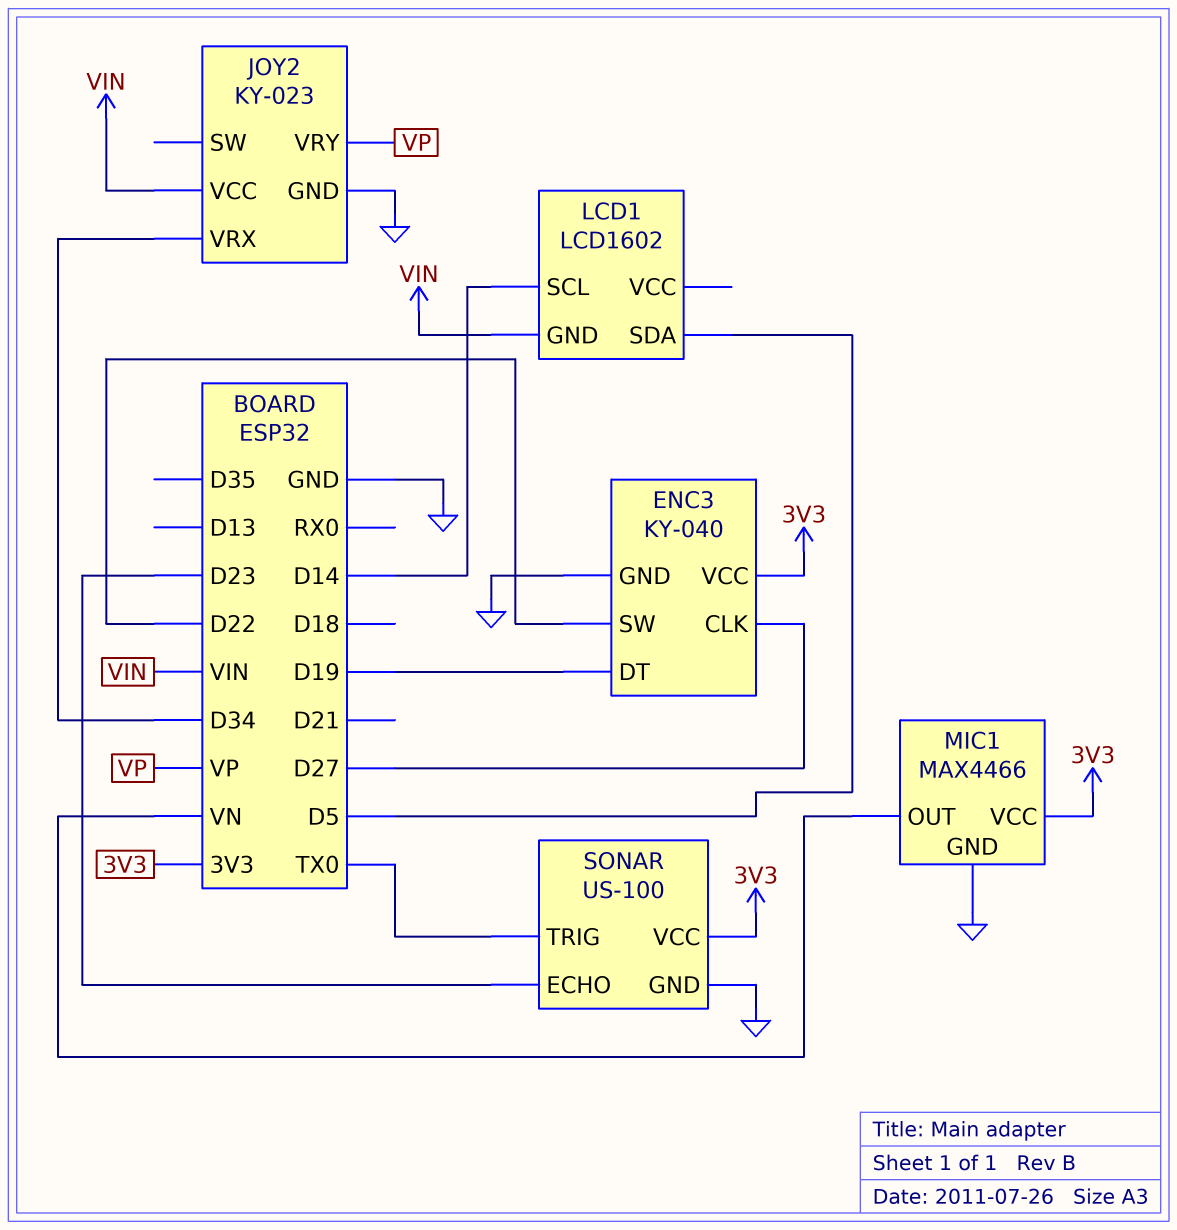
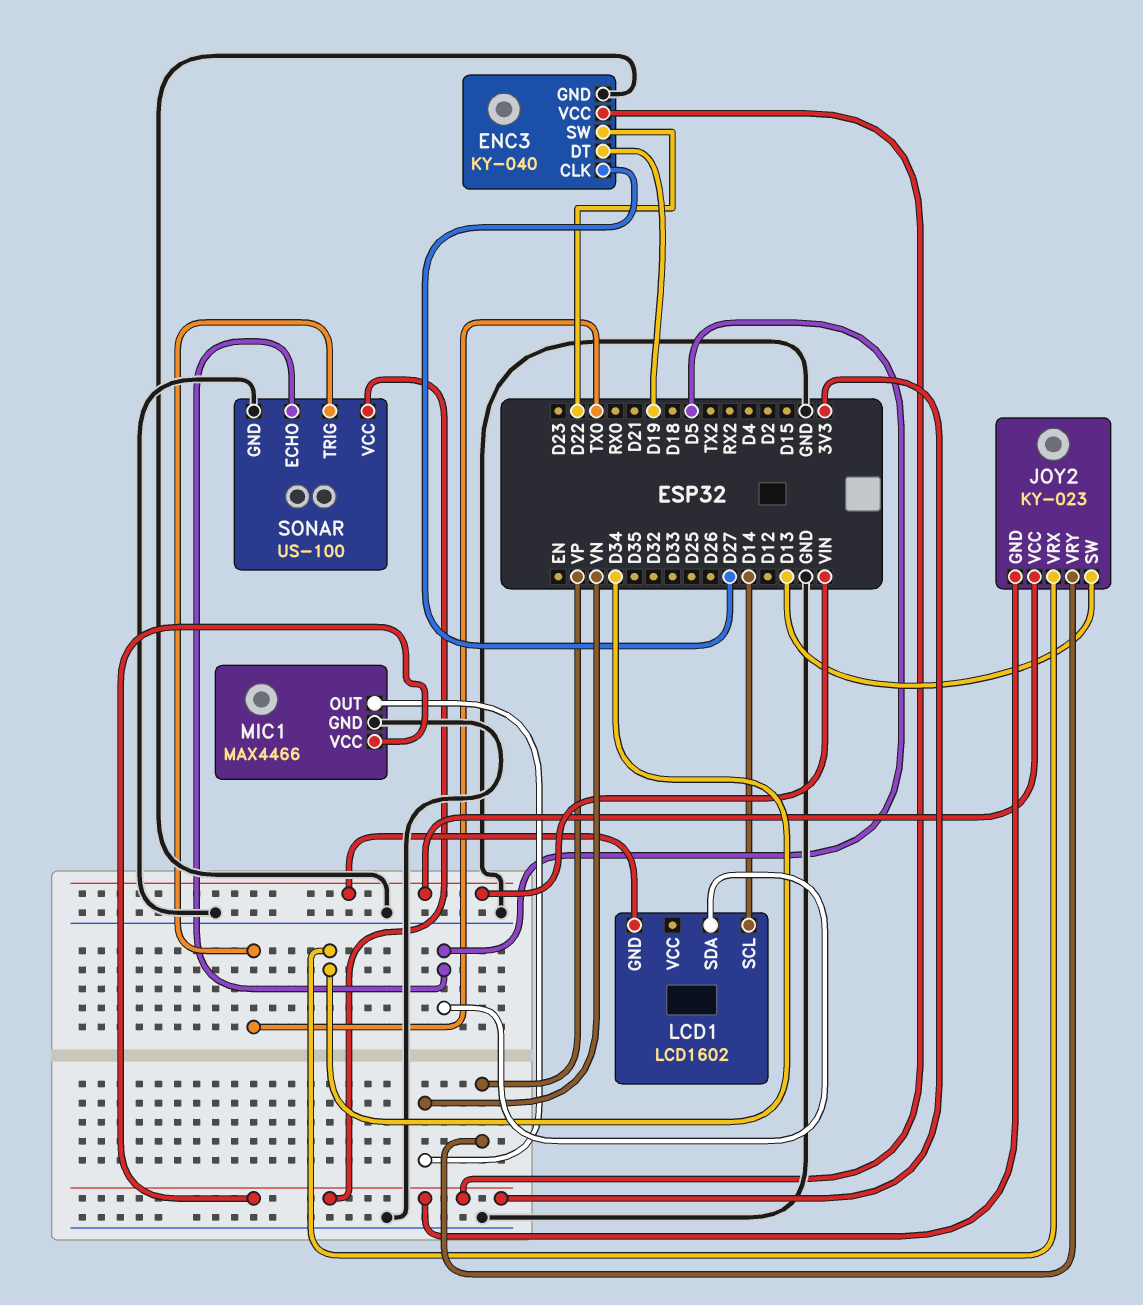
JOY2 pin GND: GND -> 3V3
JOY2 pin SW: none -> D13
SONAR pin ECHO: D23 -> D5

